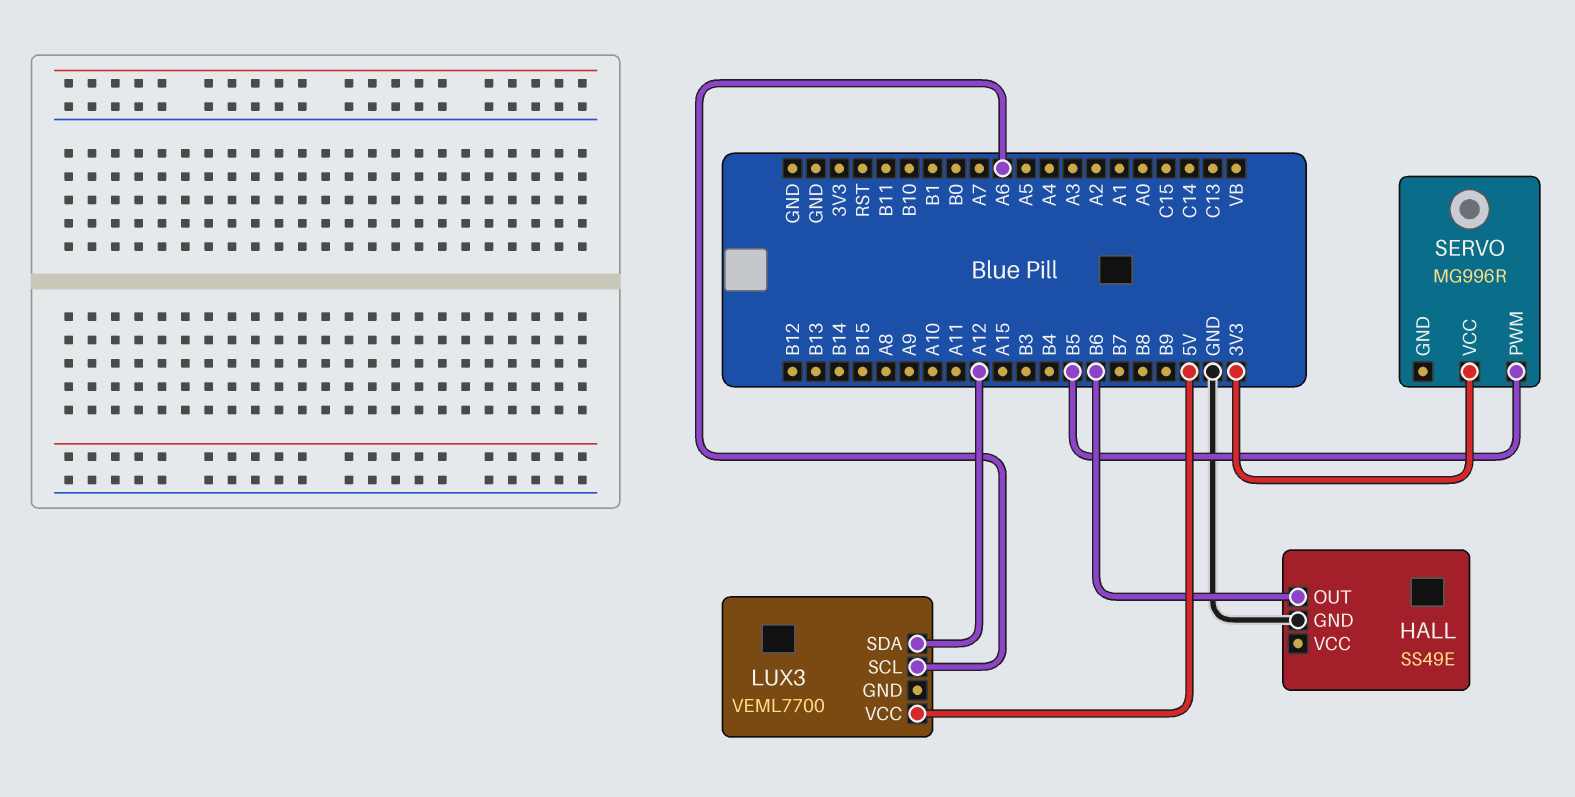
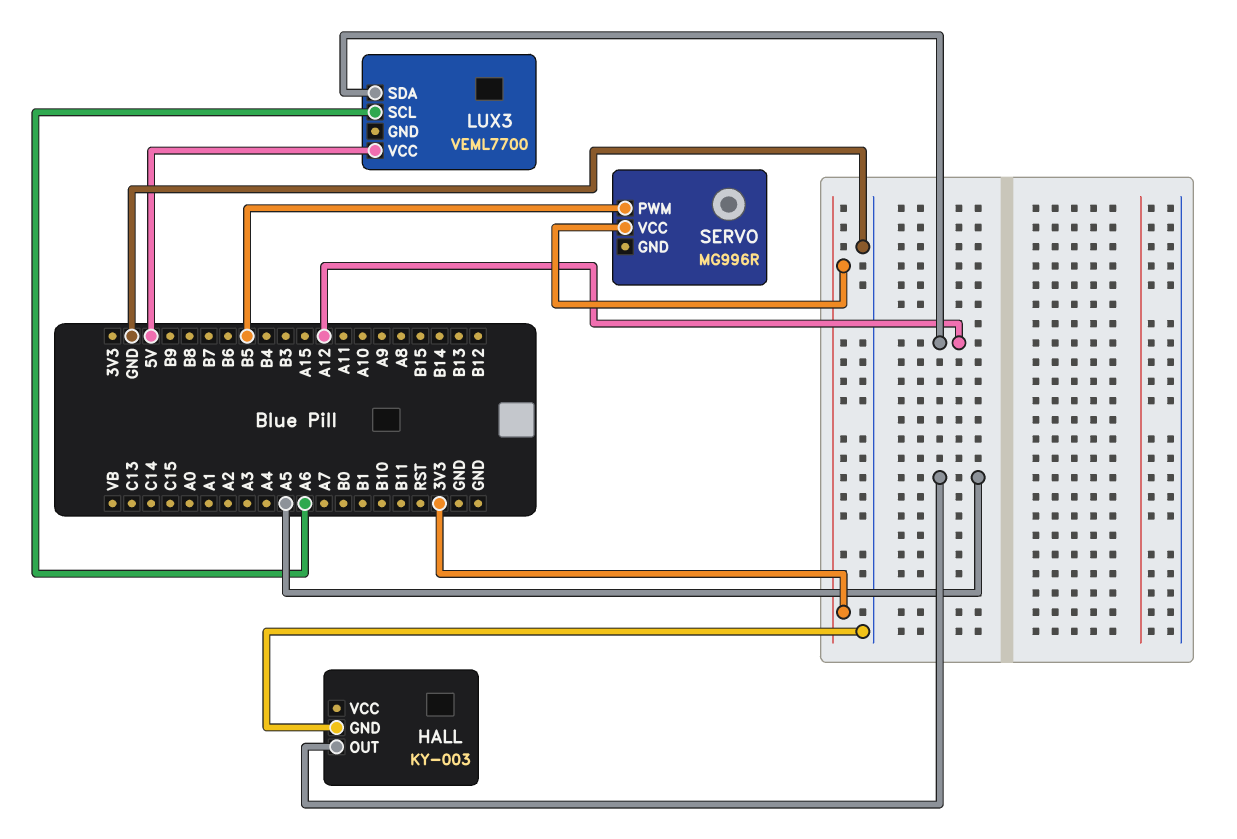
HALL: SS49E -> KY-003
HALL pin OUT: B6 -> A5

